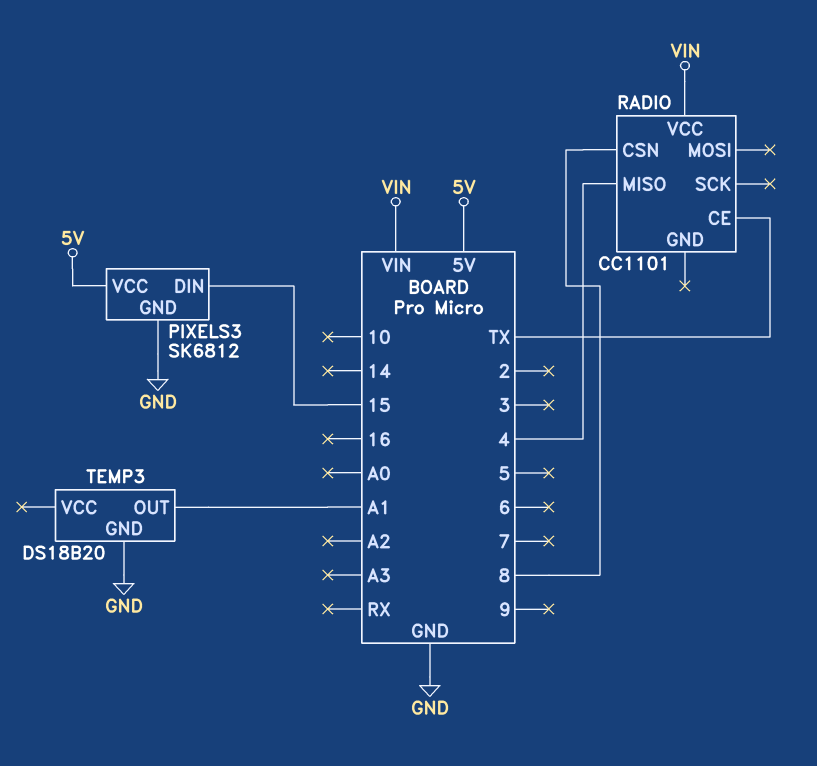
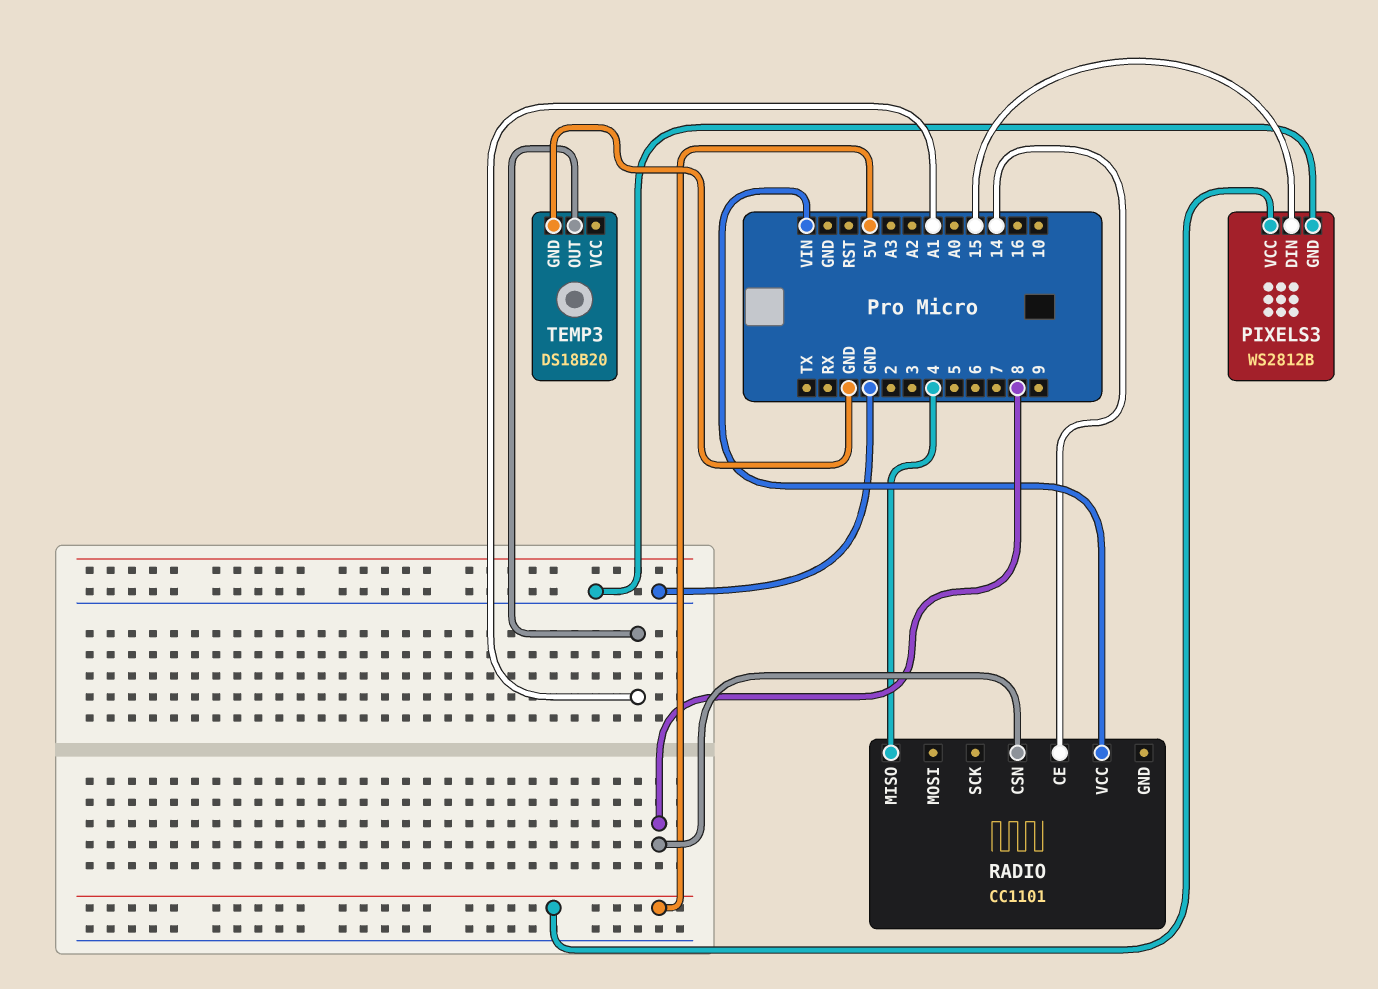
PIXELS3: SK6812 -> WS2812B
RADIO pin CE: TX -> 14

